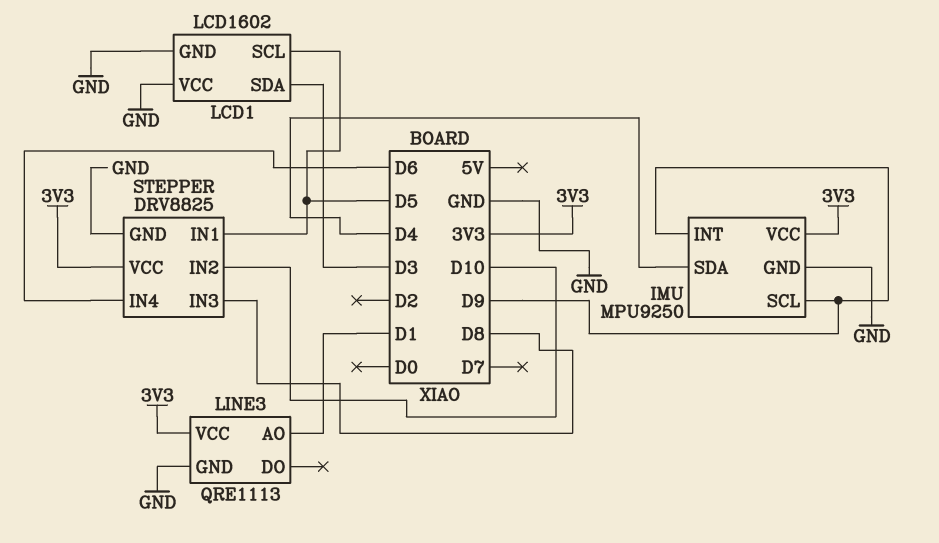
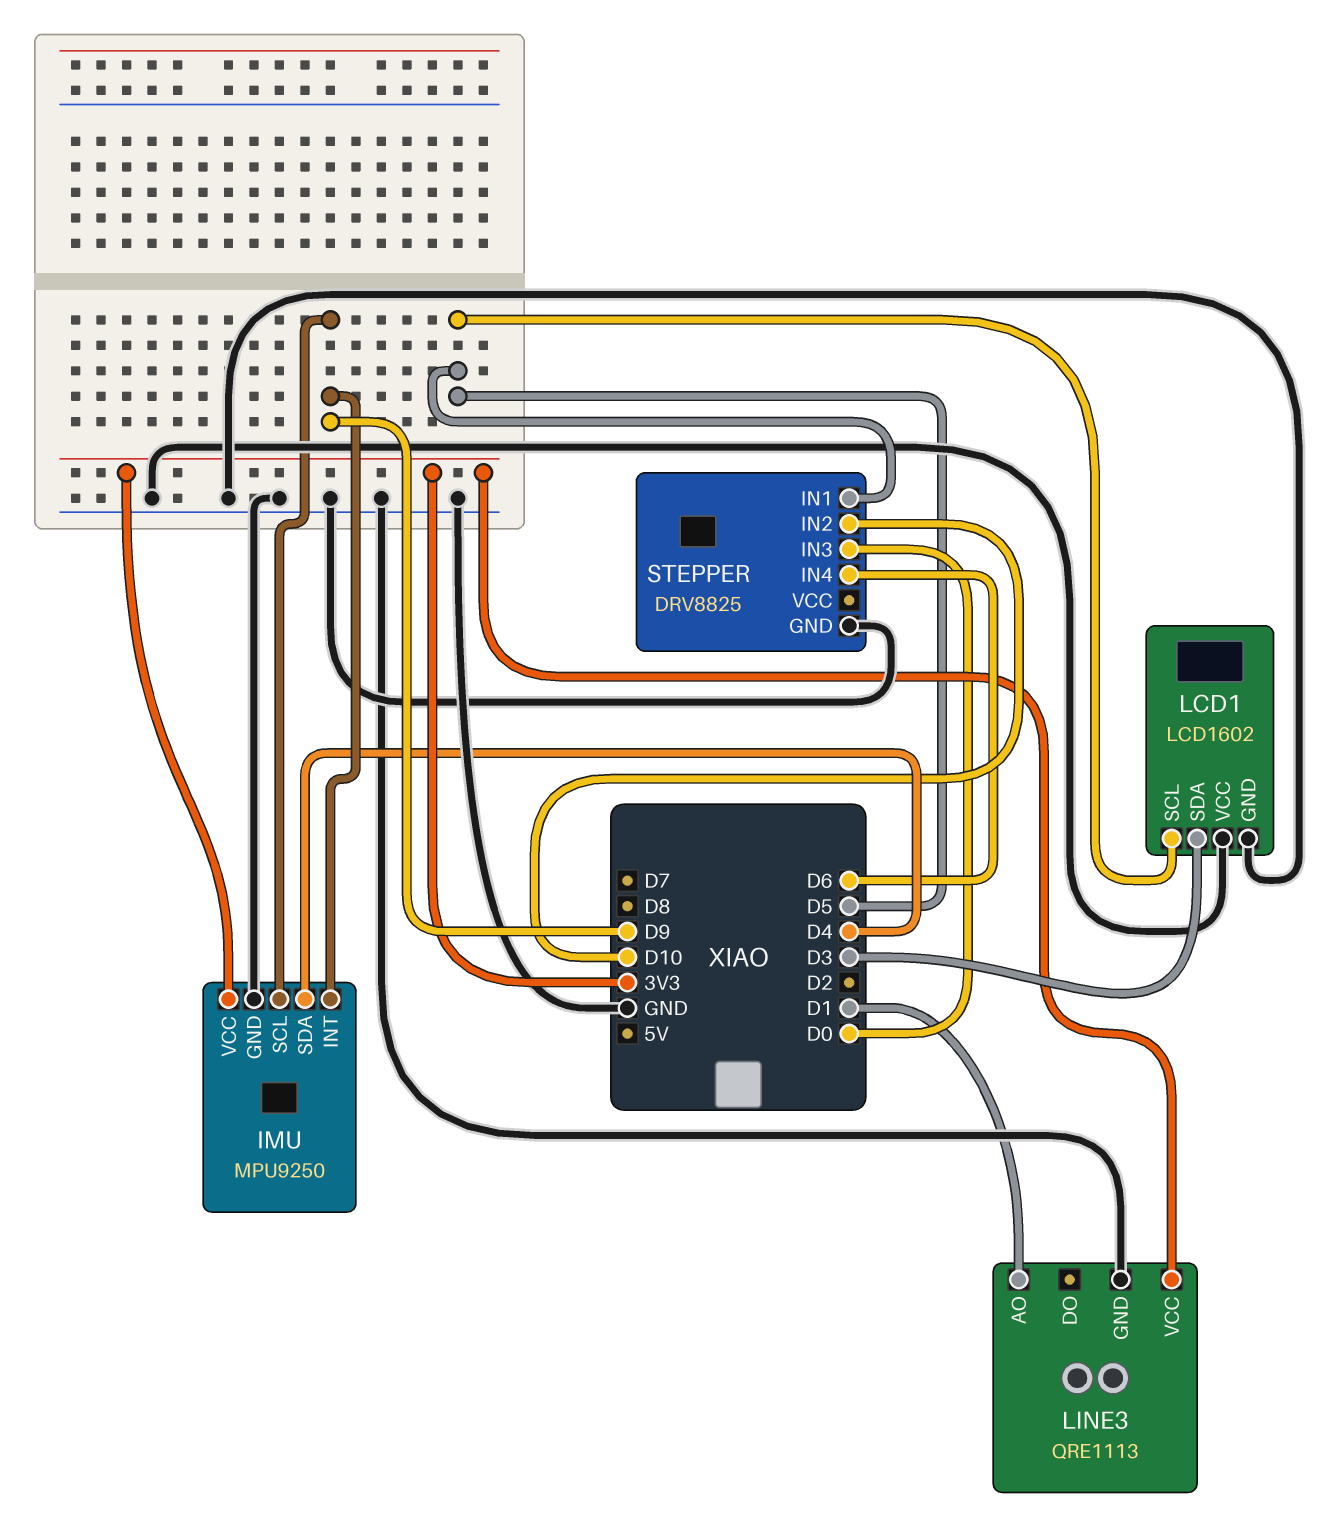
STEPPER pin IN3: D8 -> D0
STEPPER pin VCC: 3V3 -> none

